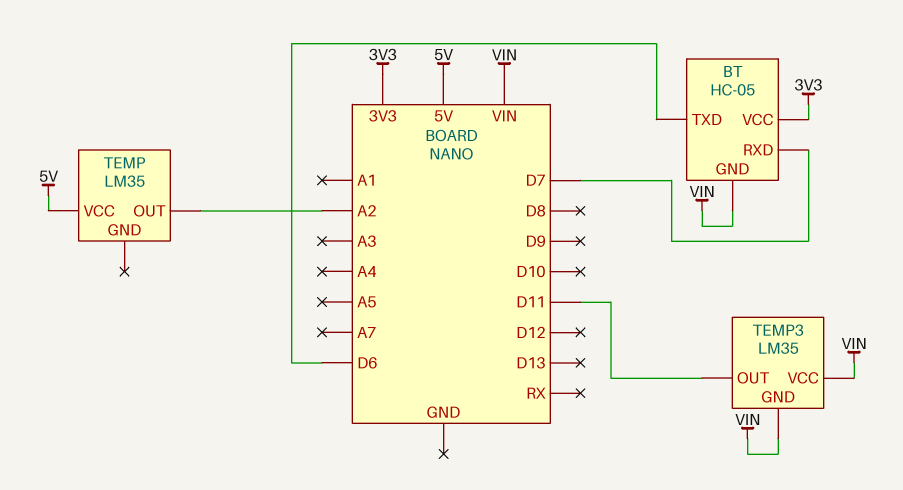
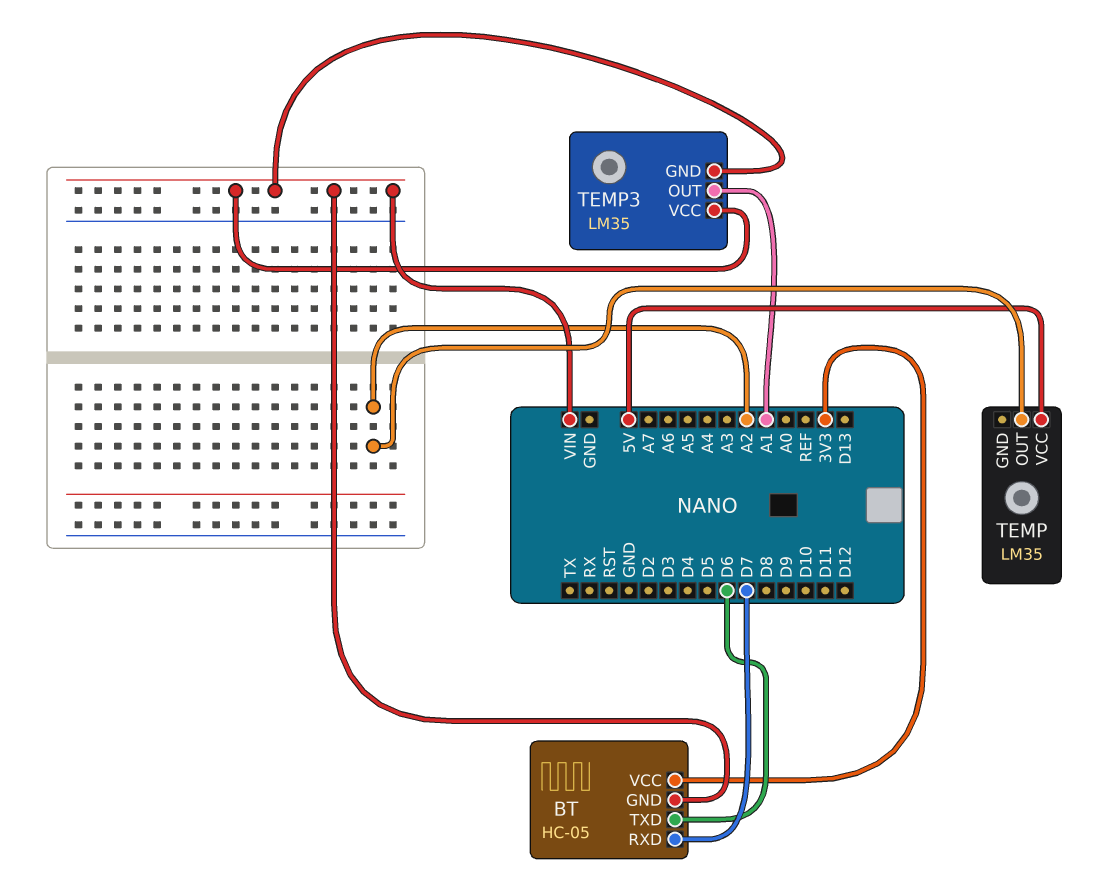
TEMP3 pin OUT: D11 -> A1

